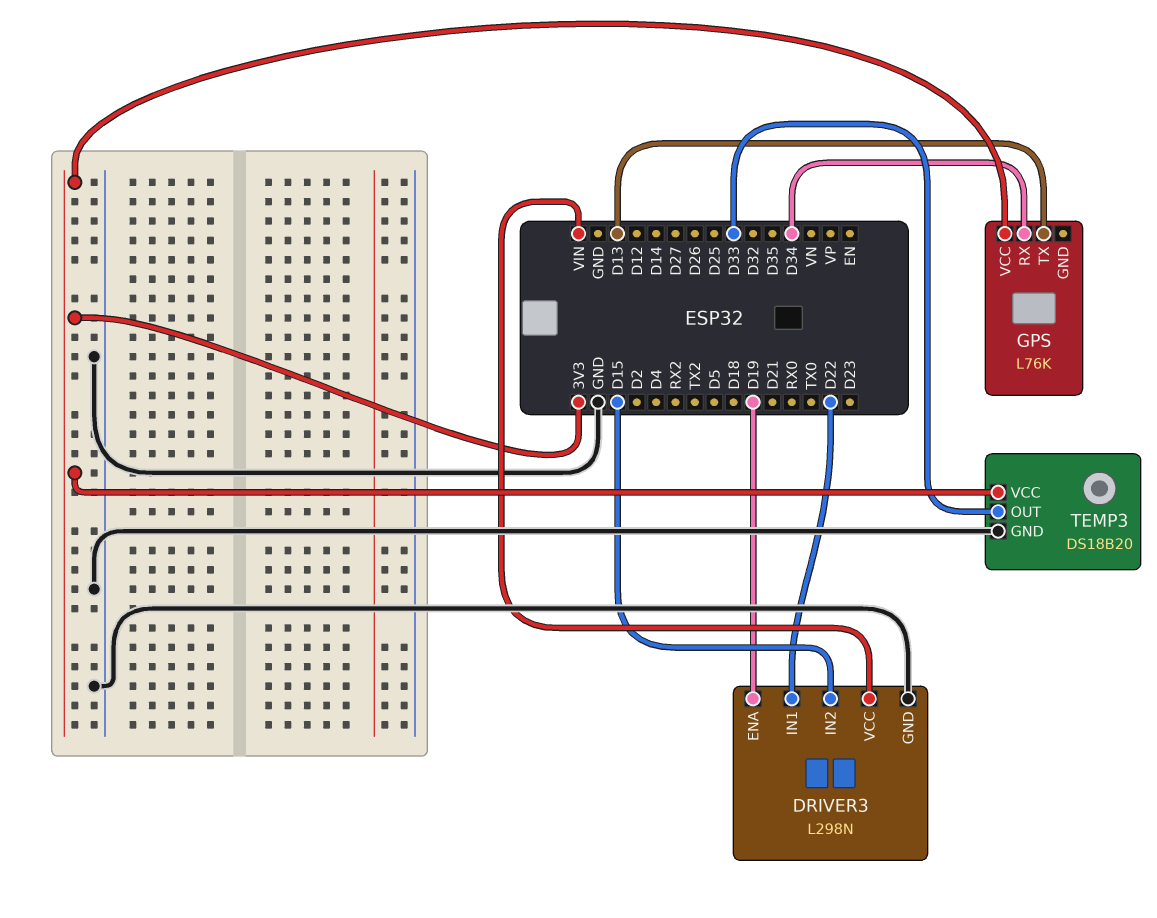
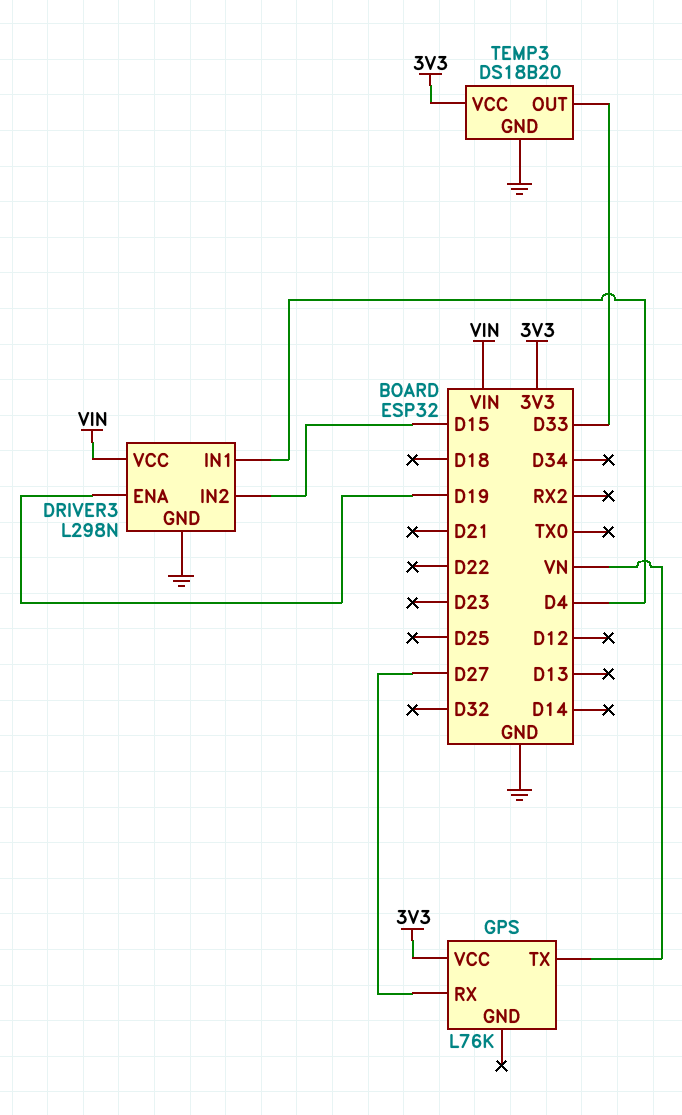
DRIVER3 pin IN1: D22 -> D4
GPS pin RX: D34 -> D27
GPS pin TX: D13 -> VN

